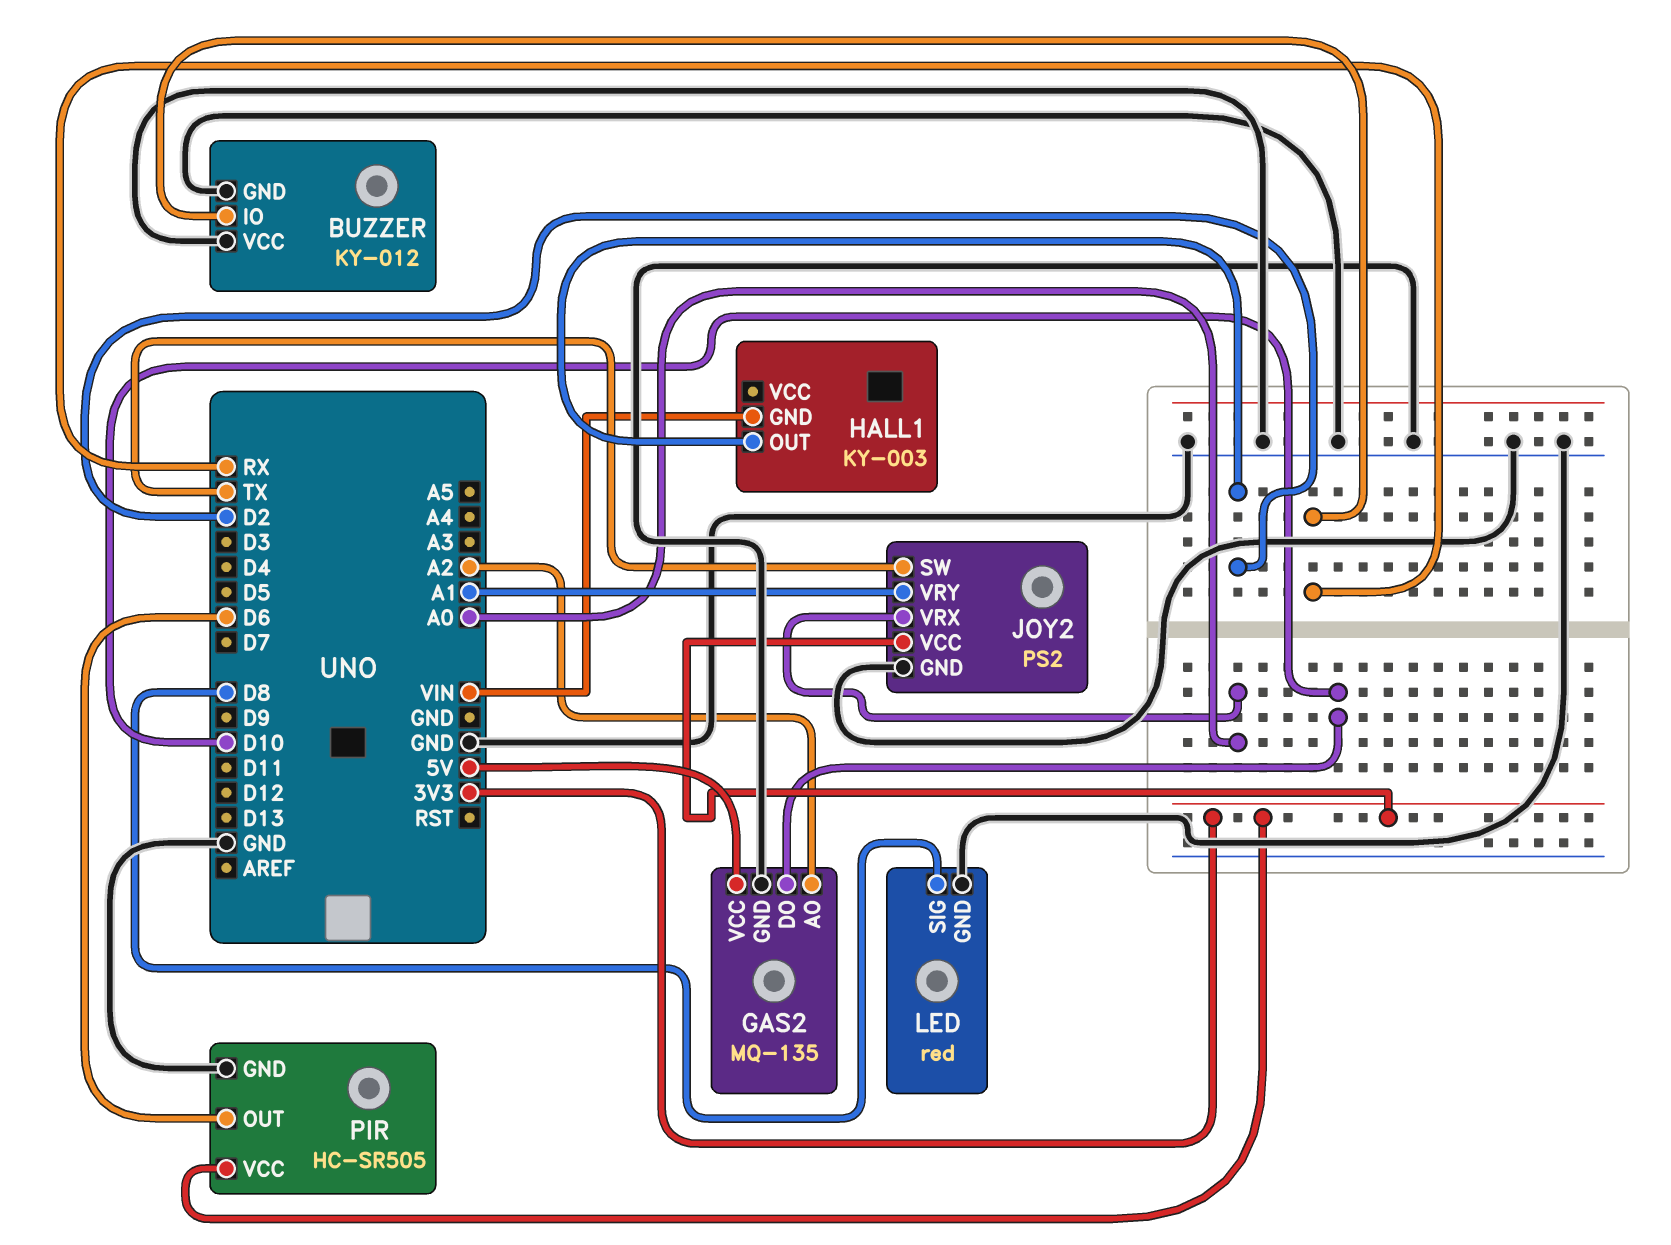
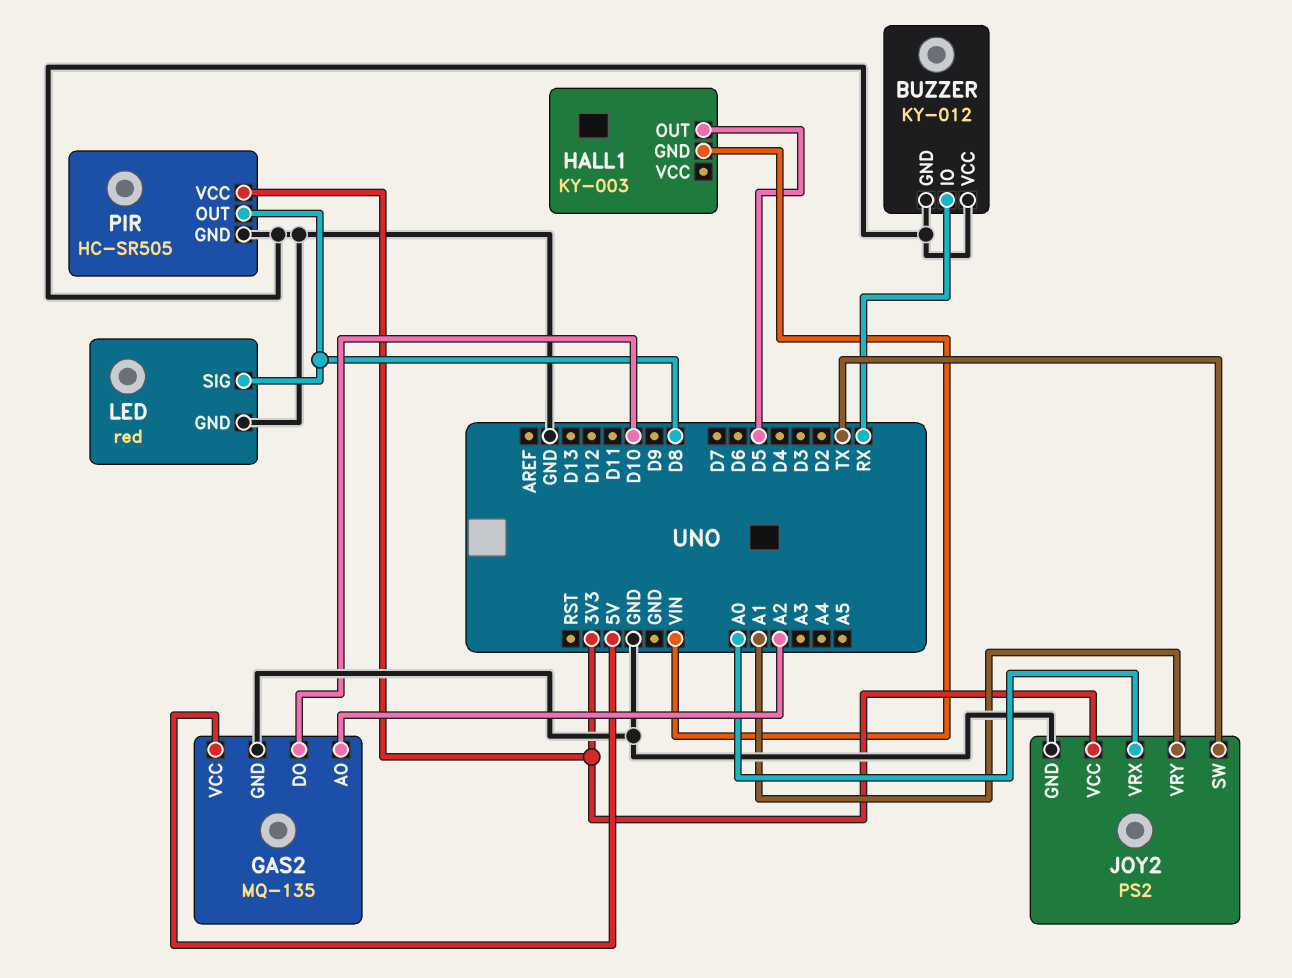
HALL1 pin OUT: D2 -> D5
PIR pin OUT: D6 -> D8

